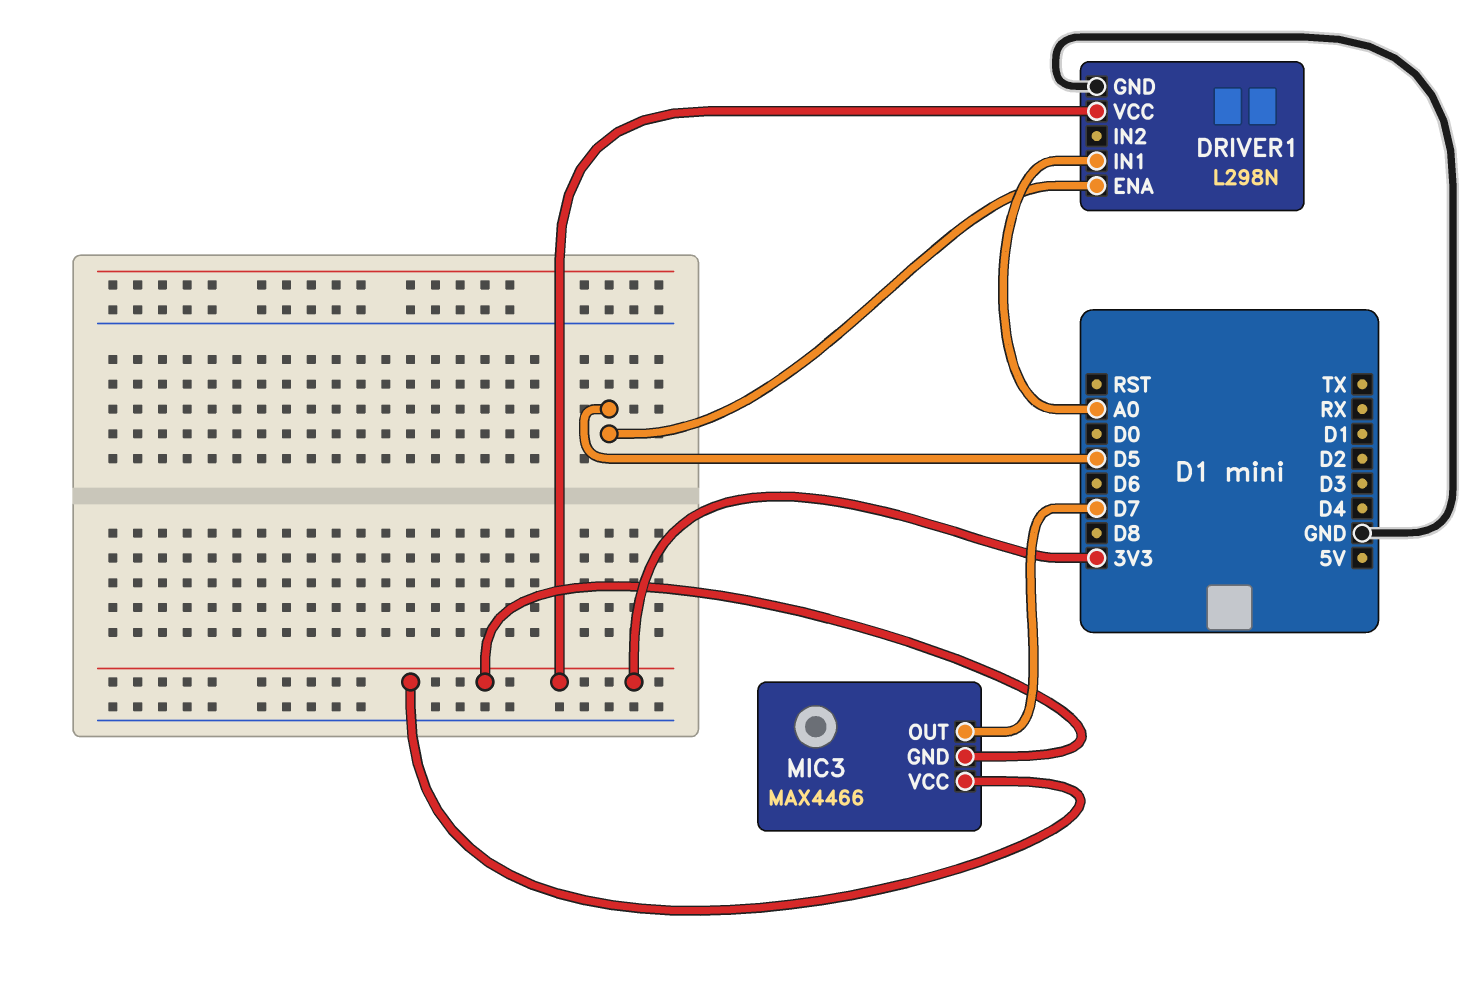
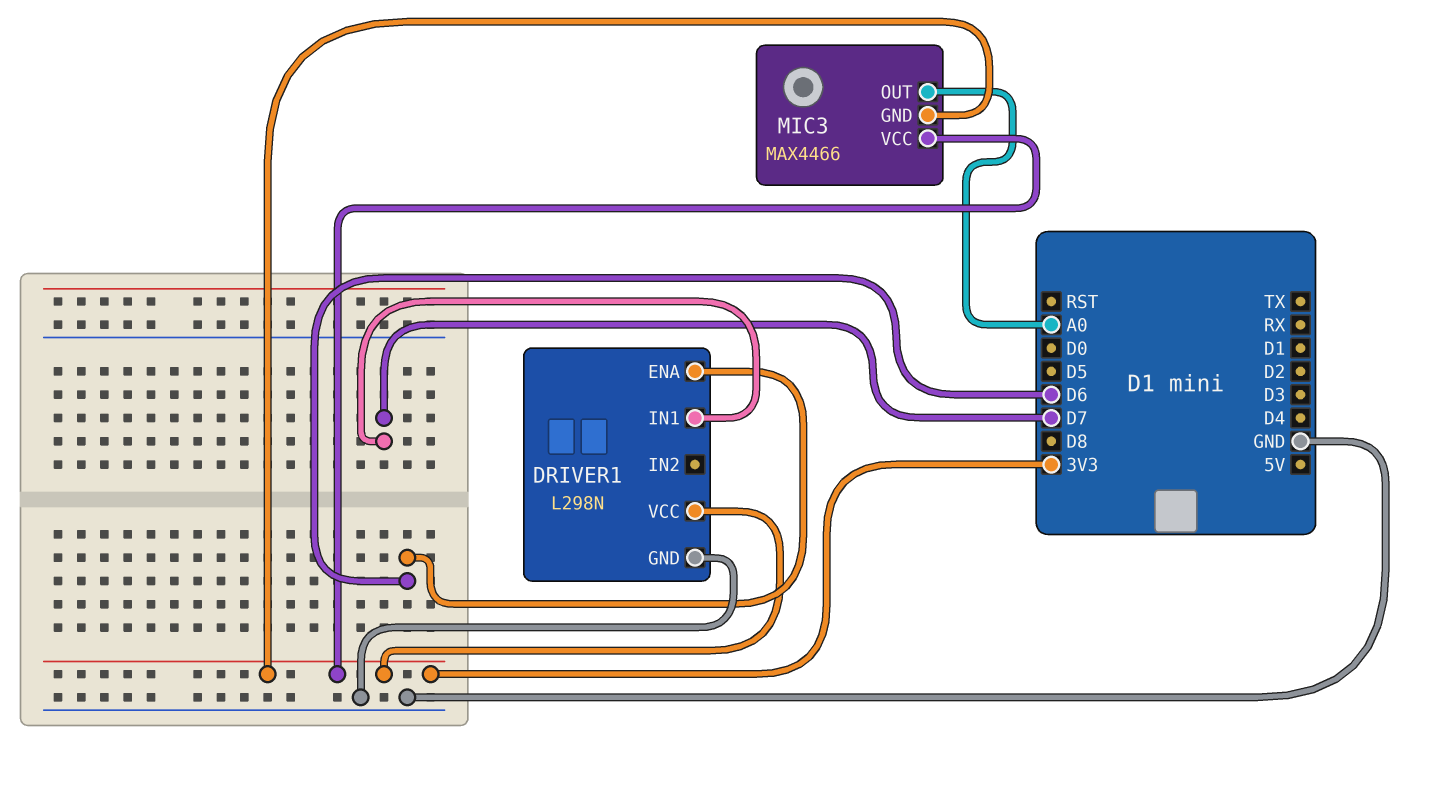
DRIVER1 pin ENA: D5 -> D6
DRIVER1 pin IN1: A0 -> D7
MIC3 pin OUT: D7 -> A0

